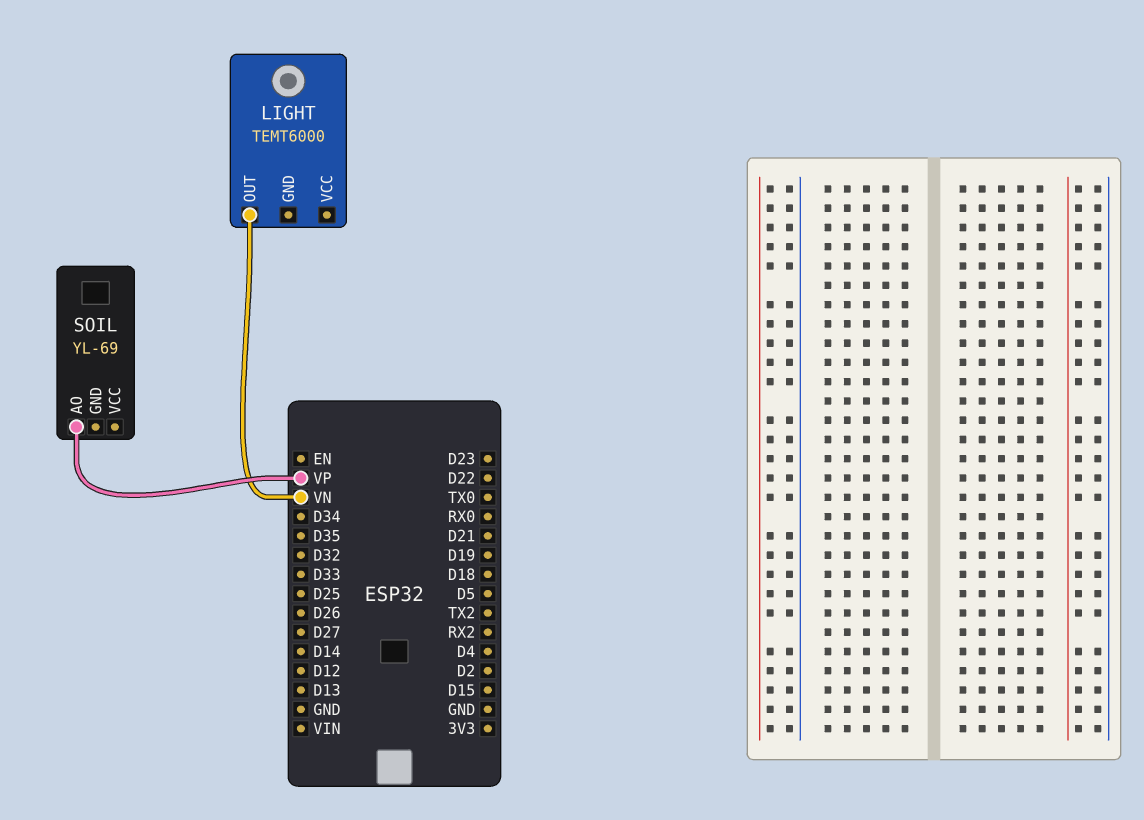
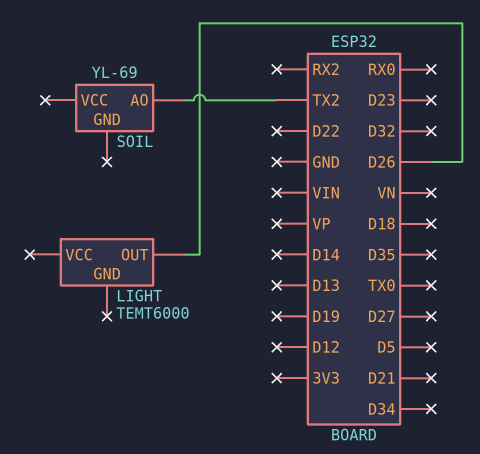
LIGHT pin OUT: VN -> D26
SOIL pin AO: VP -> TX2

